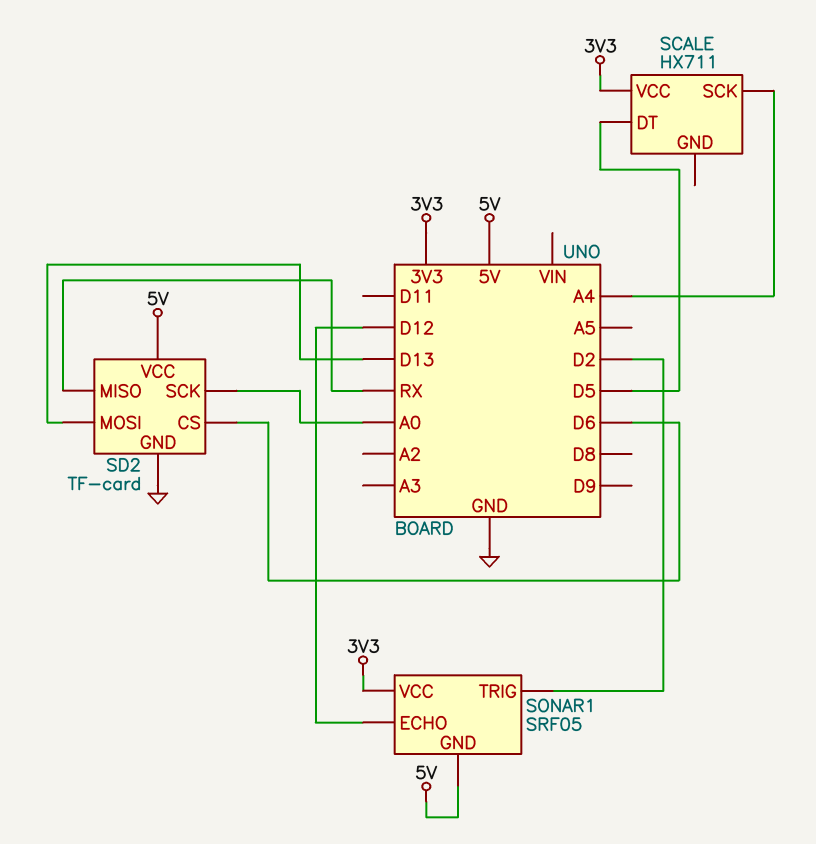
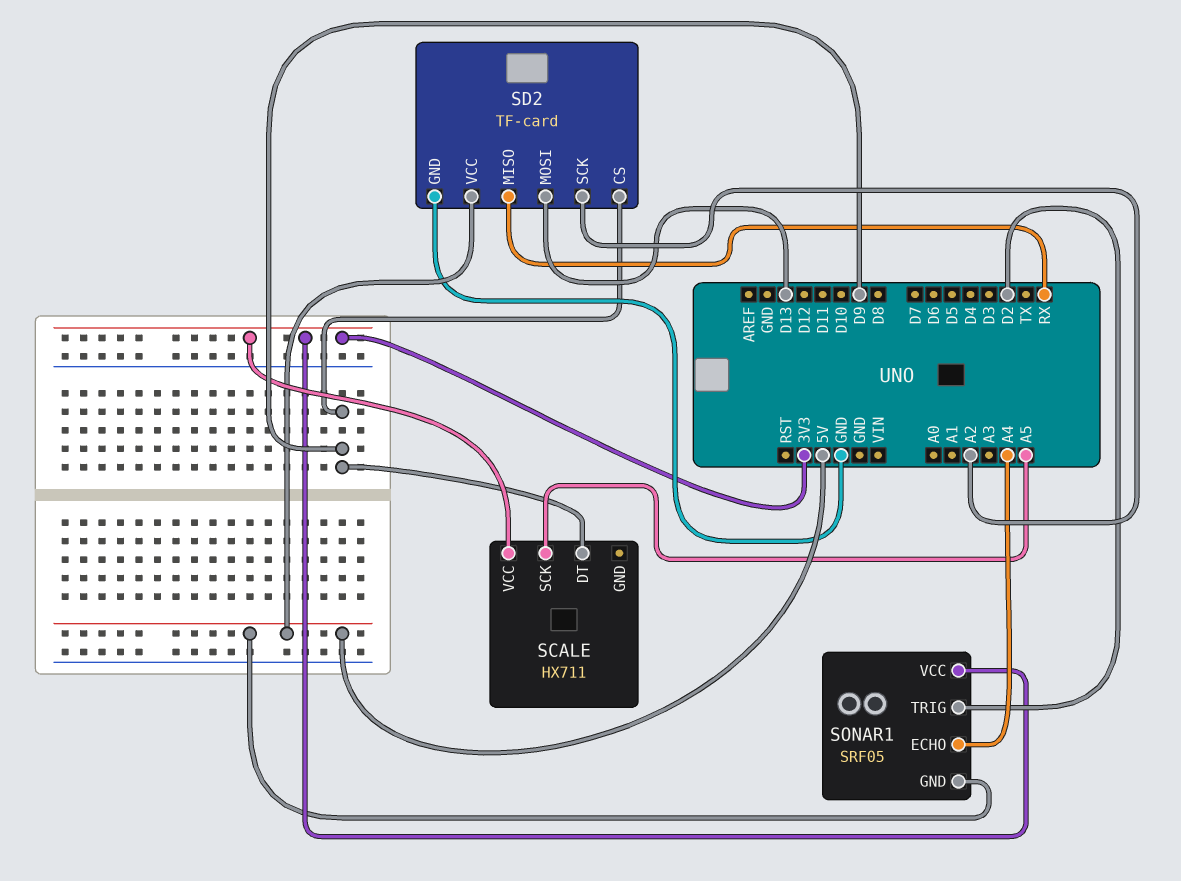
SCALE pin DT: D5 -> D9
SCALE pin SCK: A4 -> A5
SD2 pin CS: D6 -> D9
SD2 pin SCK: A0 -> A2
SONAR1 pin ECHO: D12 -> A4

